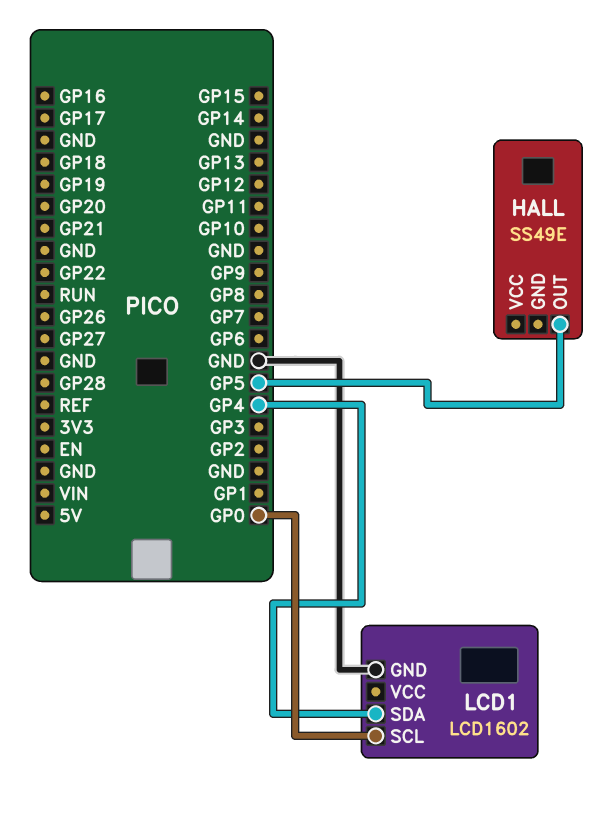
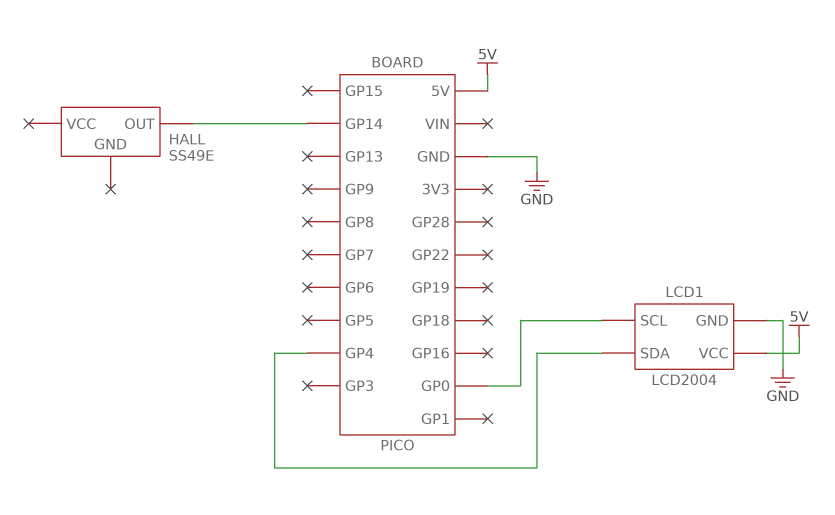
HALL pin OUT: GP5 -> GP14
LCD1: LCD1602 -> LCD2004
LCD1 pin VCC: none -> 5V

